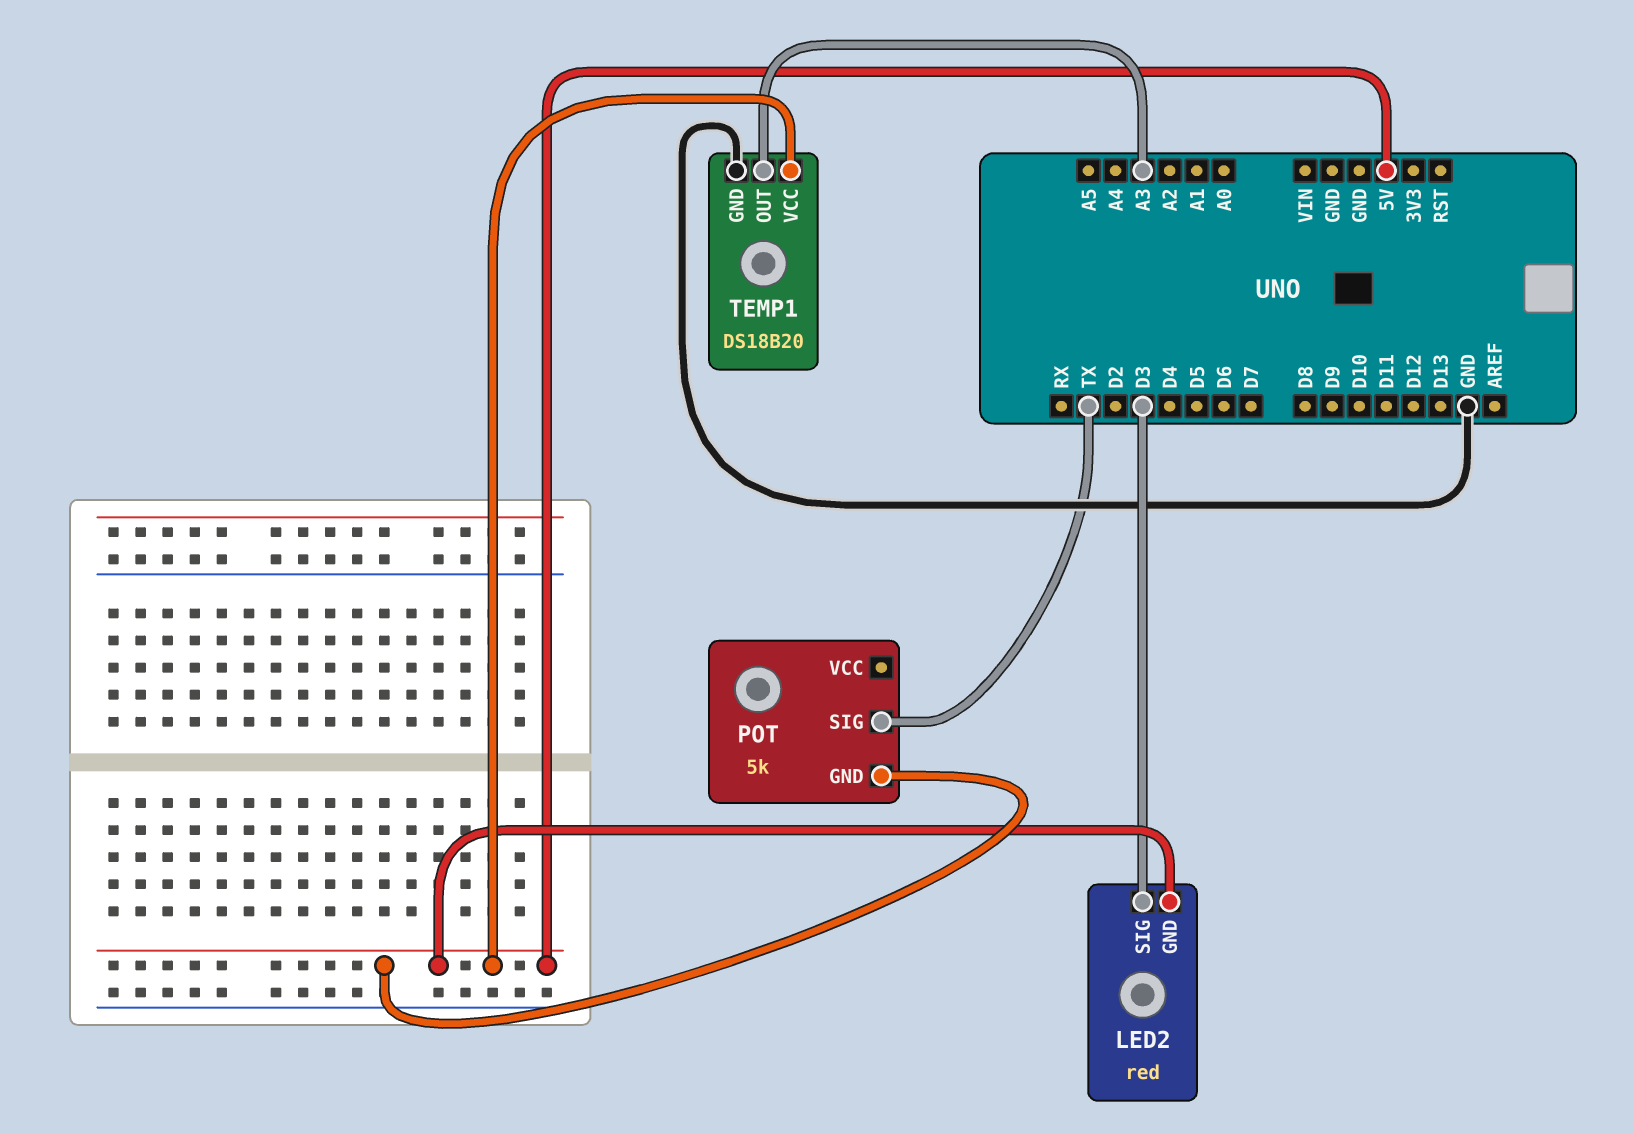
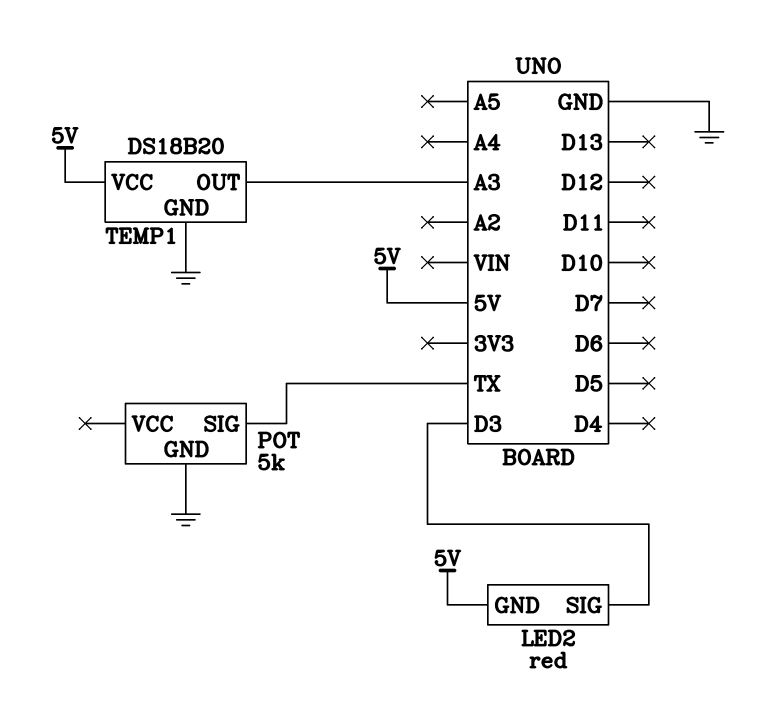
POT pin GND: 5V -> GND

